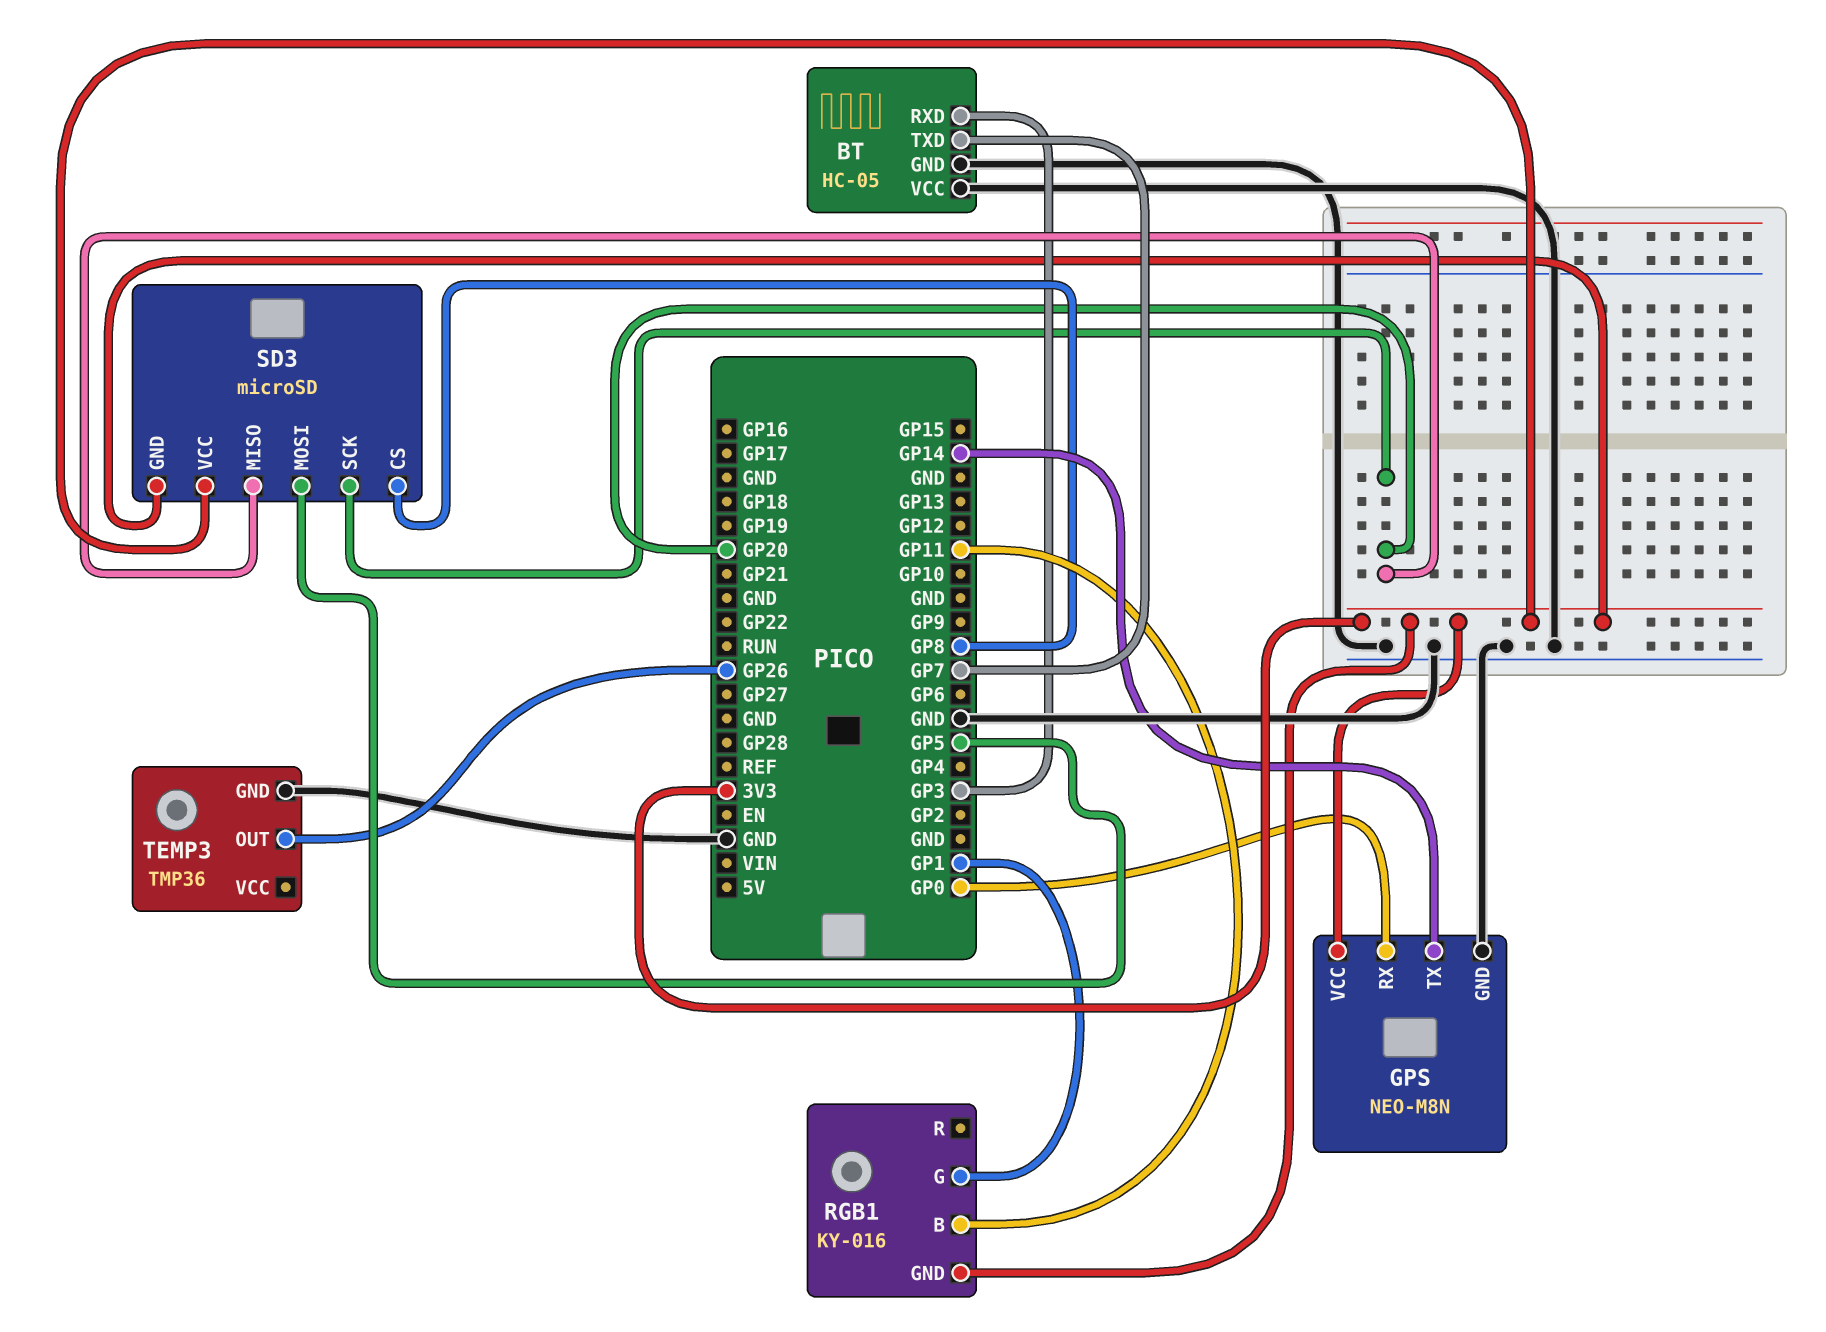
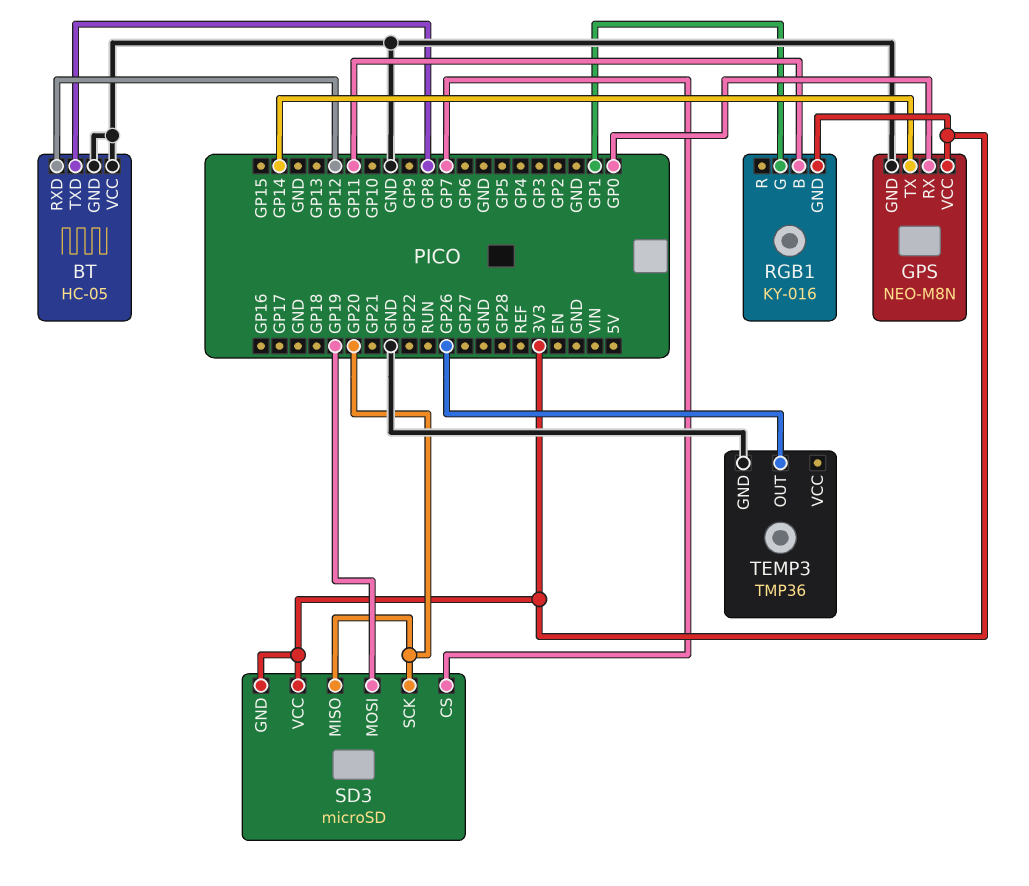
BT pin RXD: GP3 -> GP12
BT pin TXD: GP7 -> GP8
SD3 pin CS: GP8 -> GP7
SD3 pin MOSI: GP5 -> GP19

